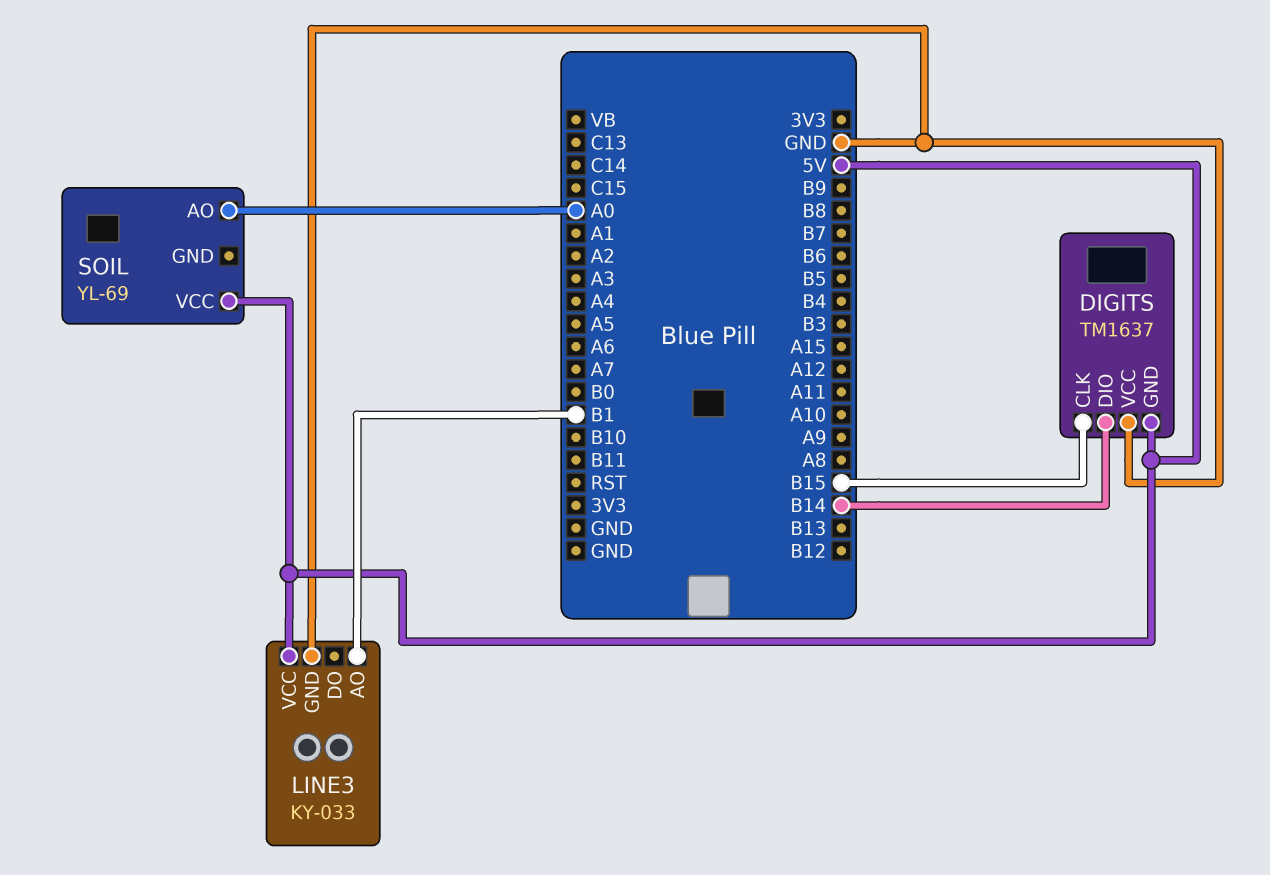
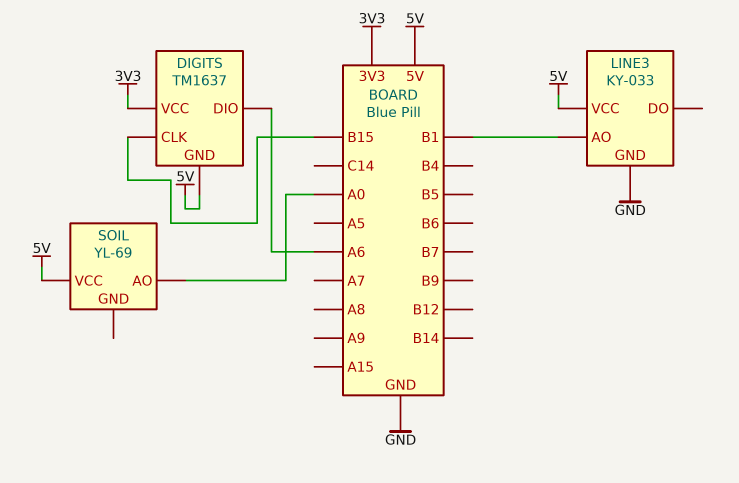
DIGITS pin DIO: B14 -> A6
DIGITS pin VCC: GND -> 3V3

